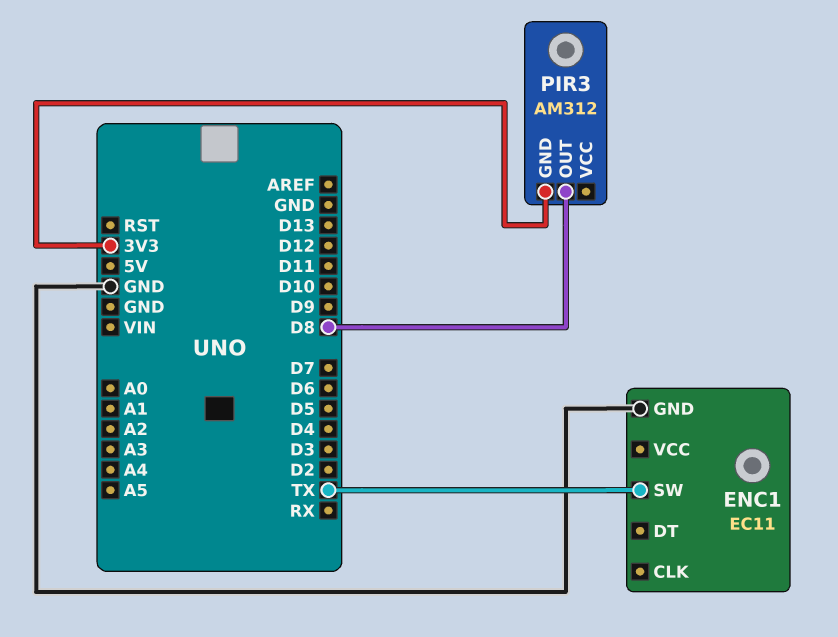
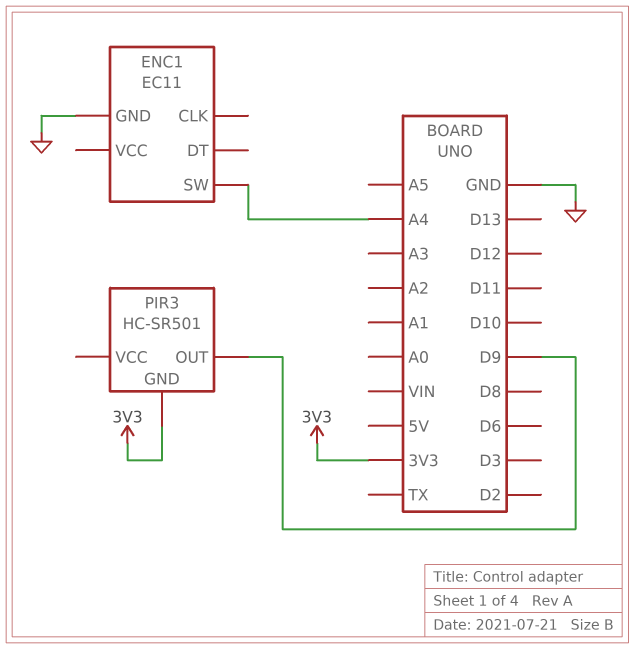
ENC1 pin SW: TX -> A4
PIR3: AM312 -> HC-SR501
PIR3 pin OUT: D8 -> D9

